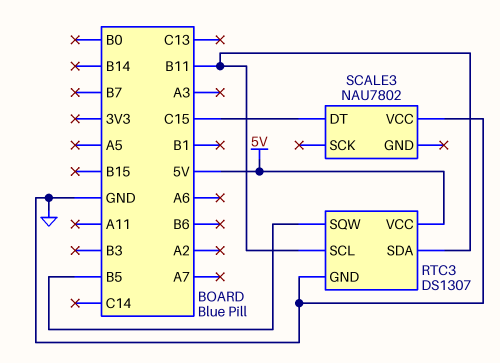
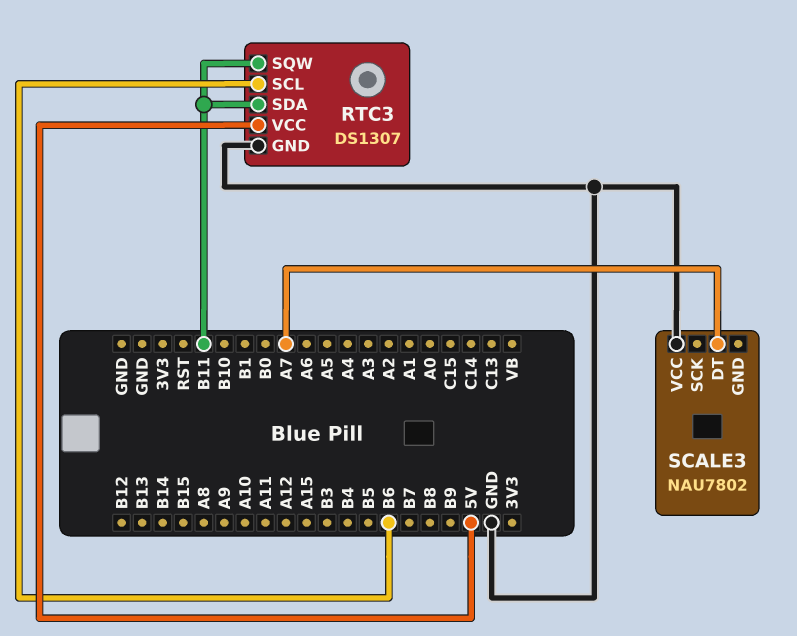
RTC3 pin SCL: B11 -> B6
RTC3 pin SQW: B5 -> B11
SCALE3 pin DT: C15 -> A7

